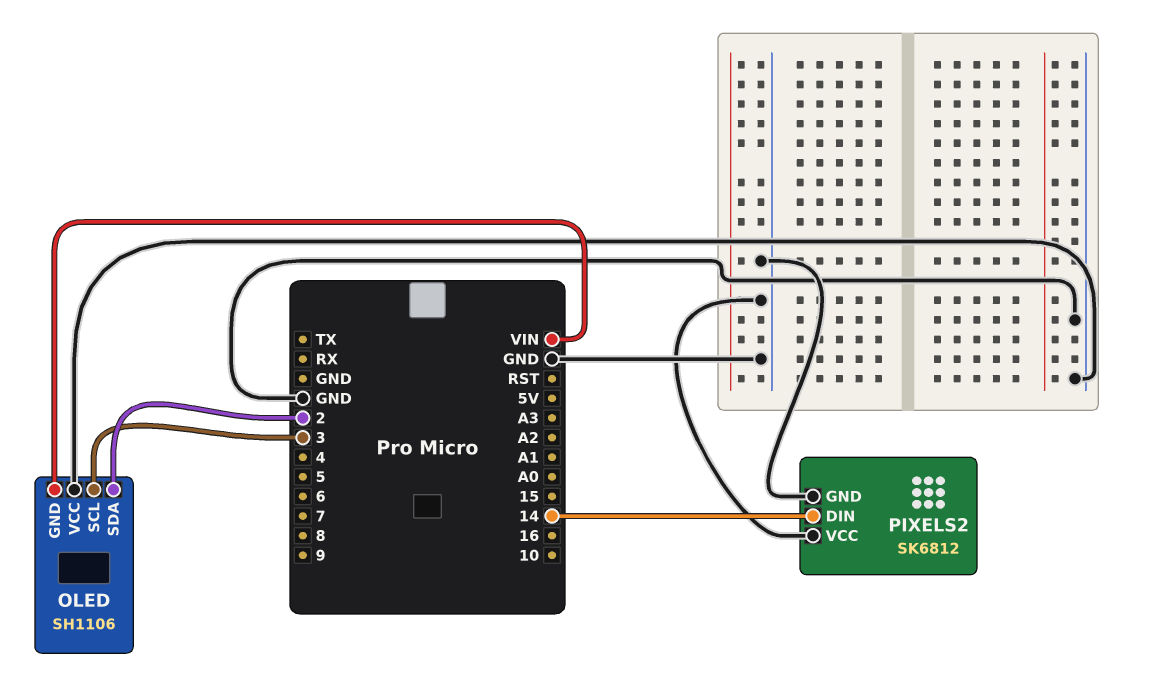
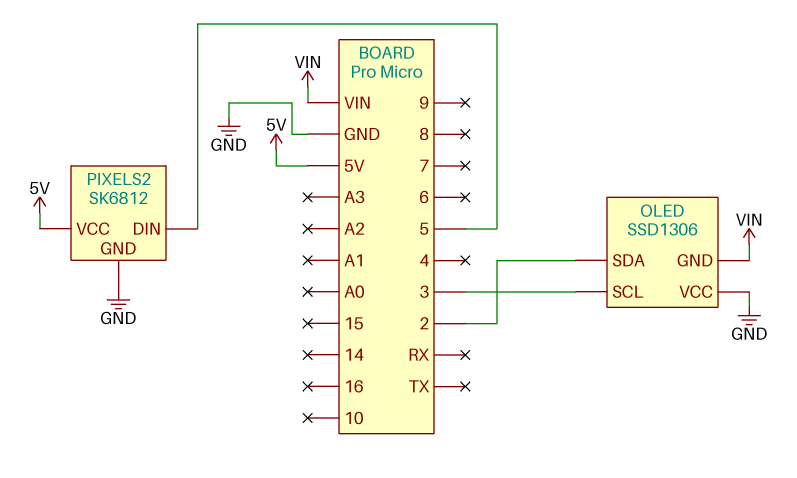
OLED: SH1106 -> SSD1306
PIXELS2 pin DIN: 14 -> 5
PIXELS2 pin VCC: GND -> 5V

